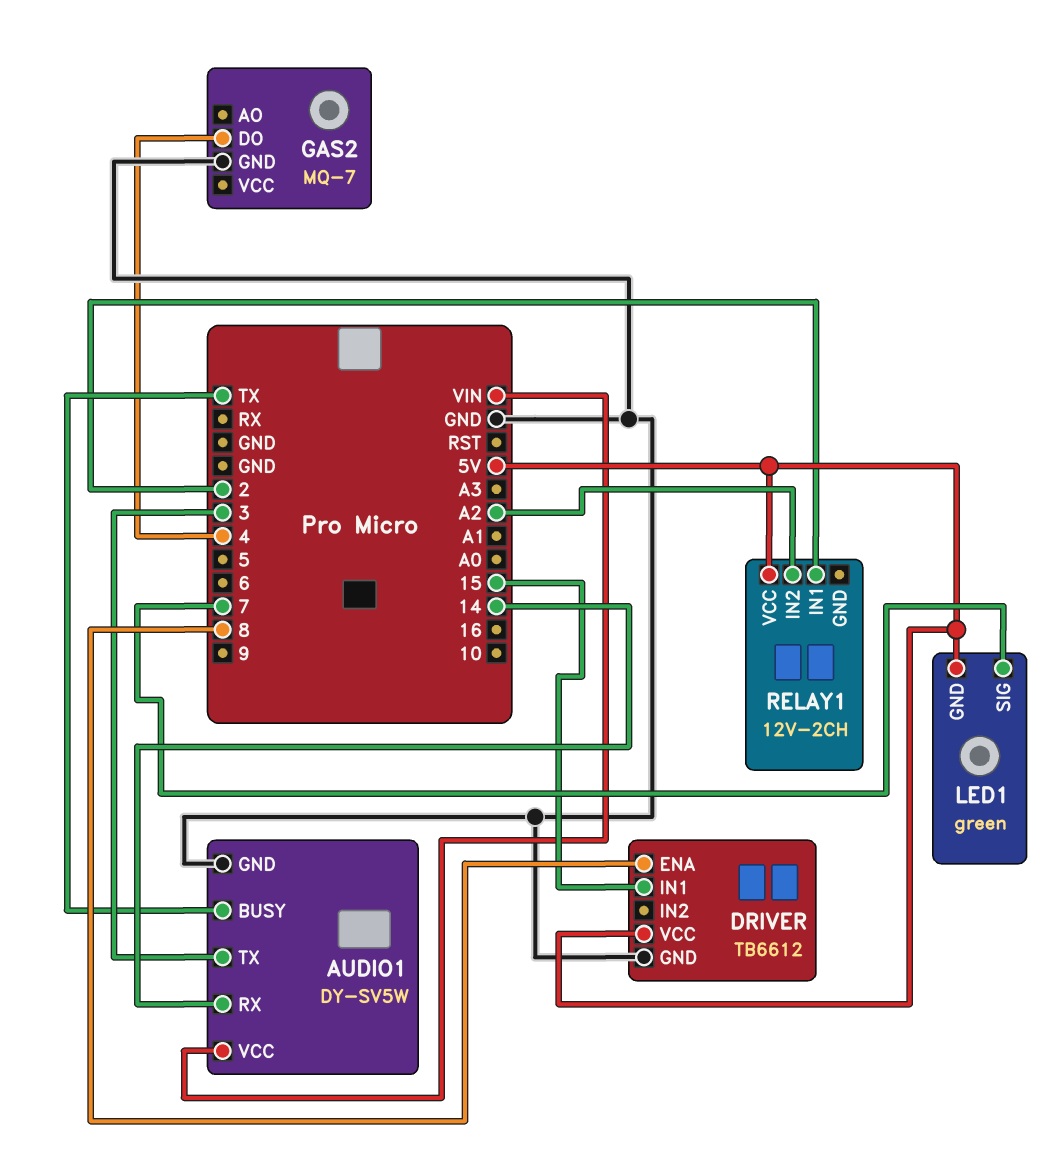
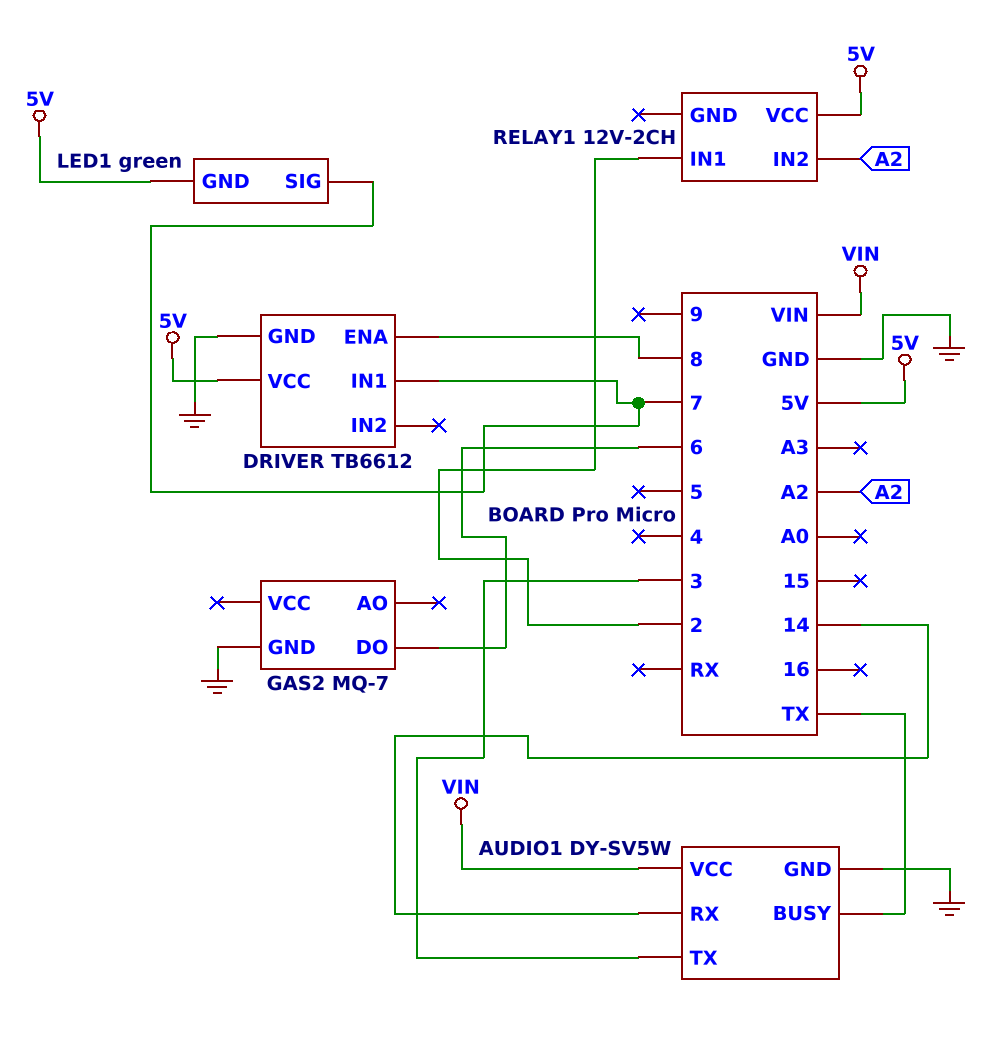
DRIVER pin IN1: 15 -> 7
GAS2 pin DO: 4 -> 6

